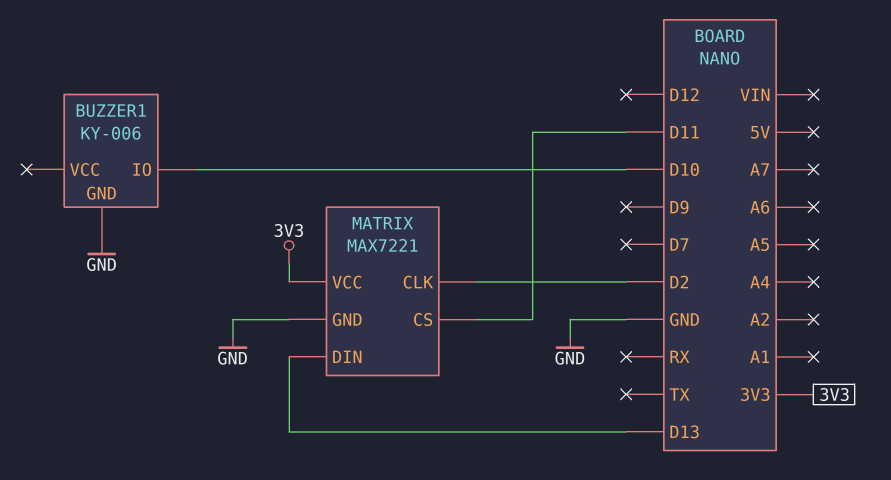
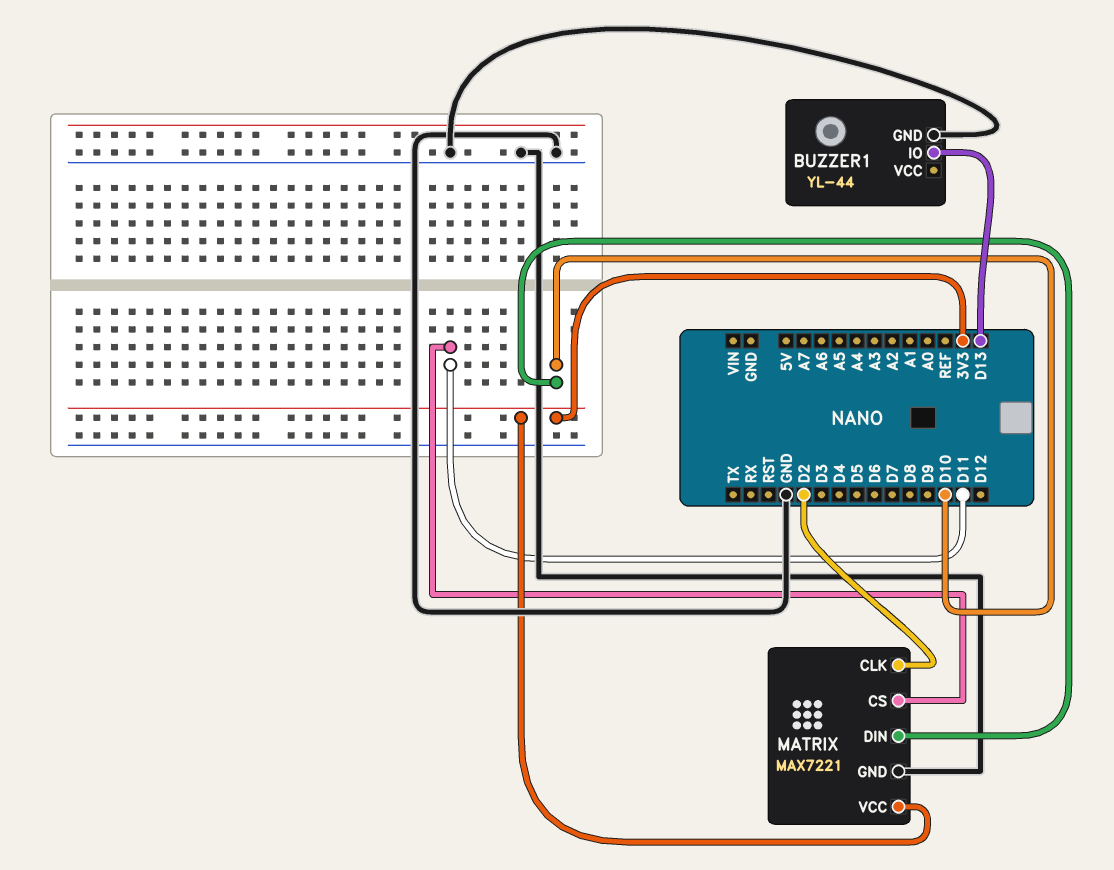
BUZZER1: KY-006 -> YL-44
BUZZER1 pin IO: D10 -> D13
MATRIX pin DIN: D13 -> D10

